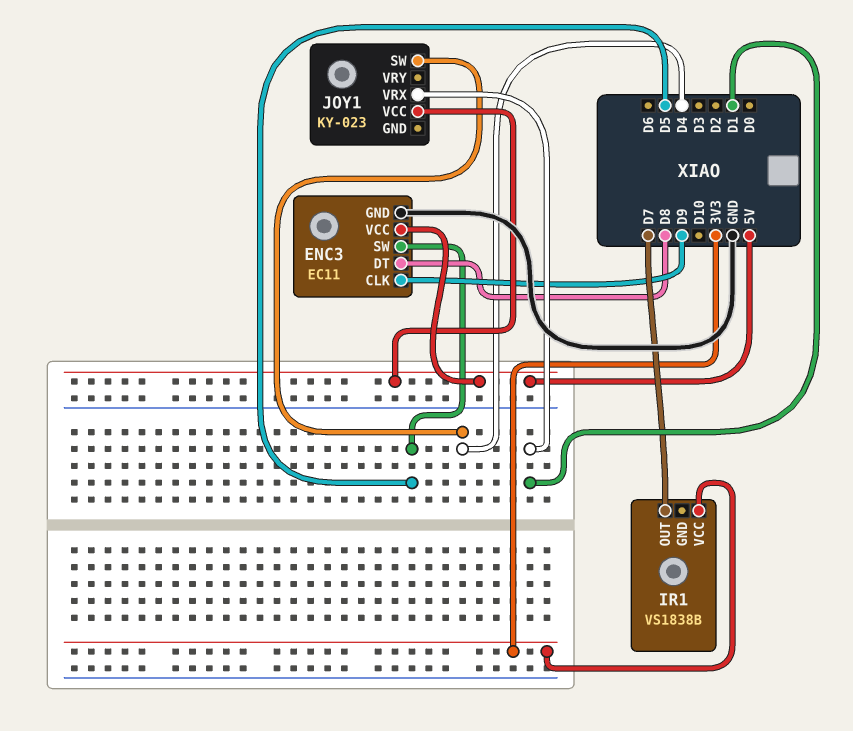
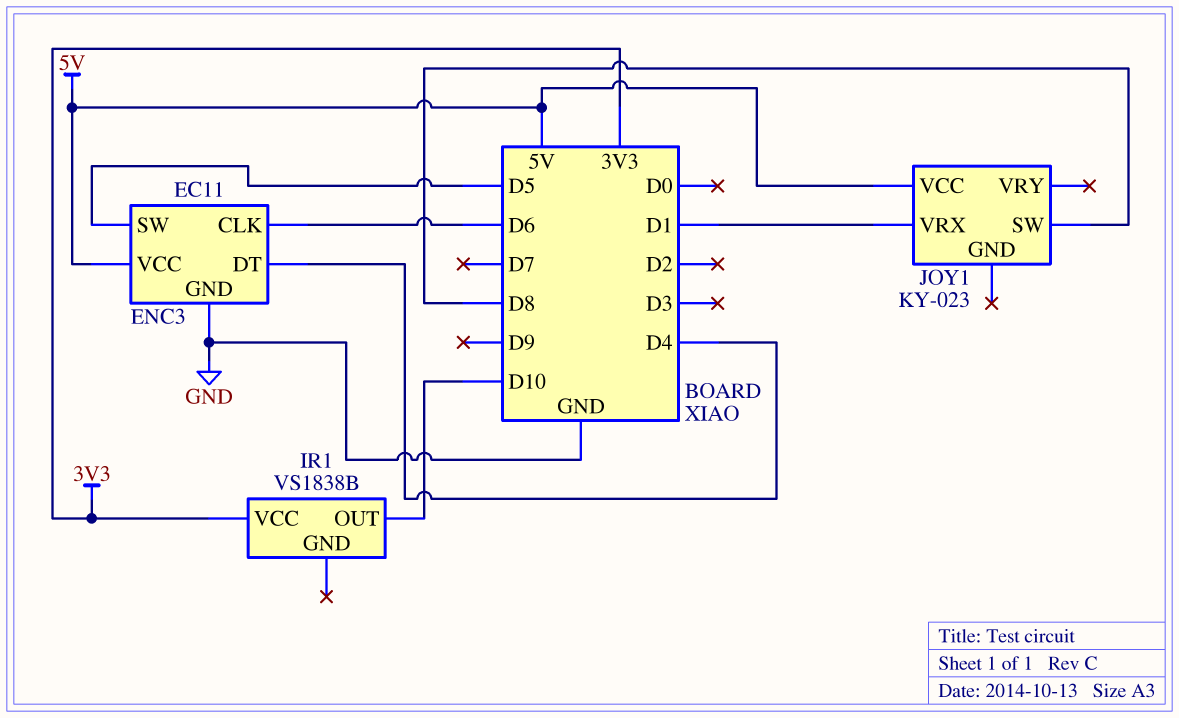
ENC3 pin CLK: D9 -> D6
ENC3 pin DT: D8 -> D4
IR1 pin OUT: D7 -> D10
JOY1 pin SW: D4 -> D8

